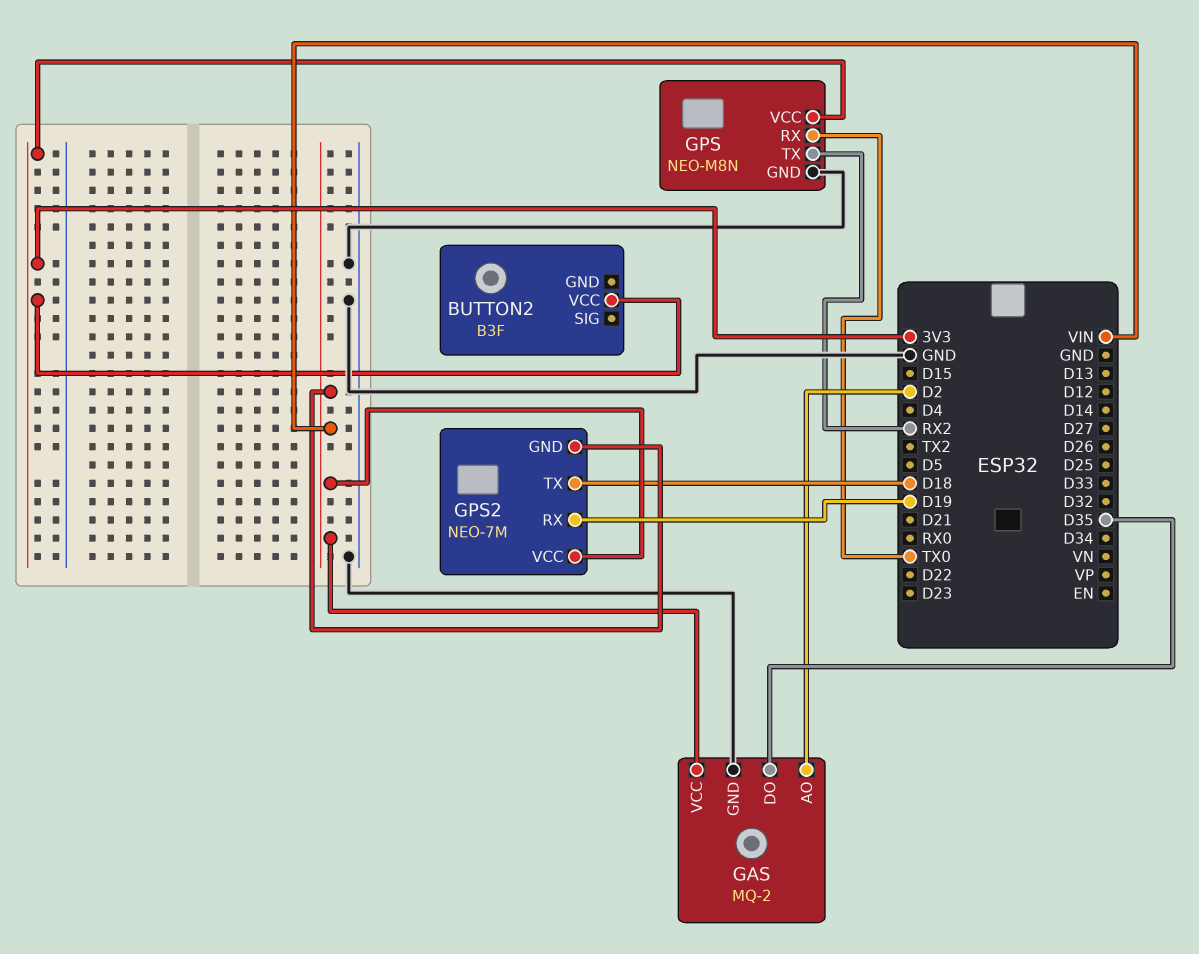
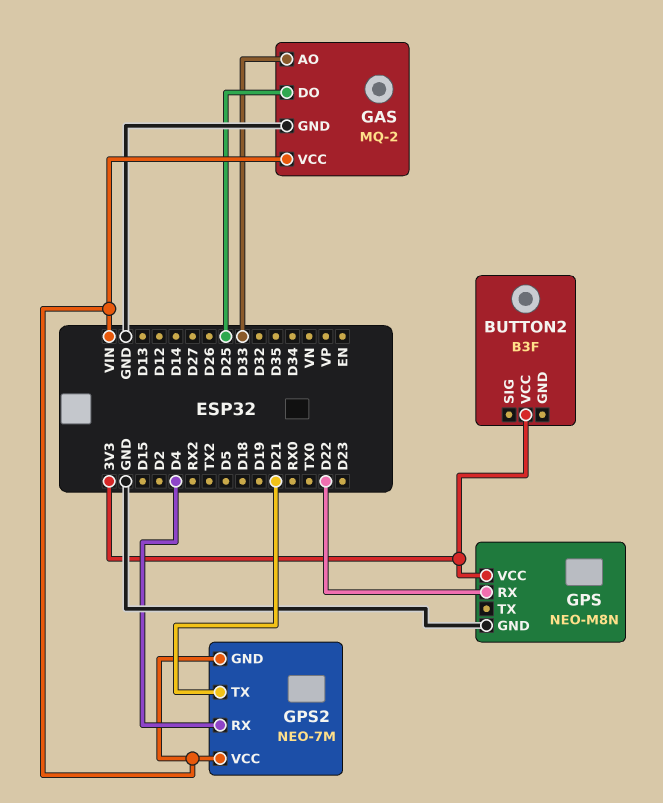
GAS pin AO: D2 -> D33
GAS pin DO: D35 -> D25
GPS pin RX: TX0 -> D22
GPS pin TX: RX2 -> none
GPS2 pin RX: D19 -> D4
GPS2 pin TX: D18 -> D21

